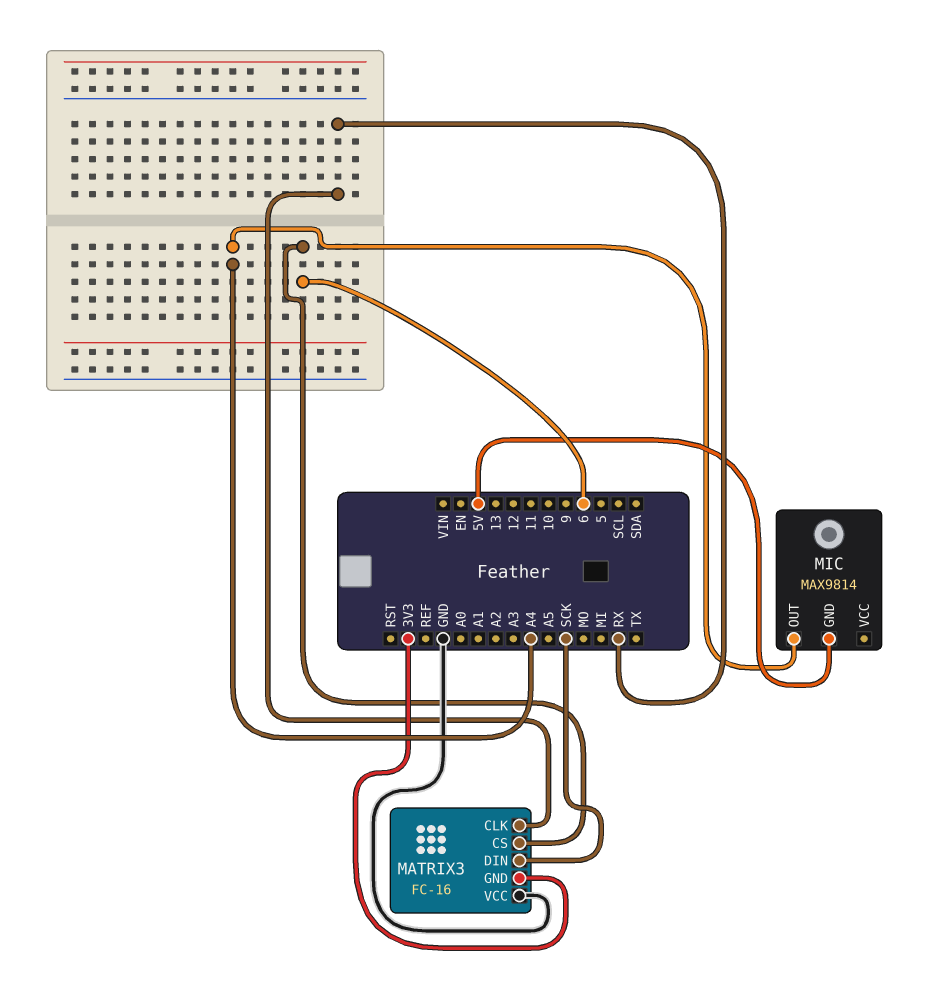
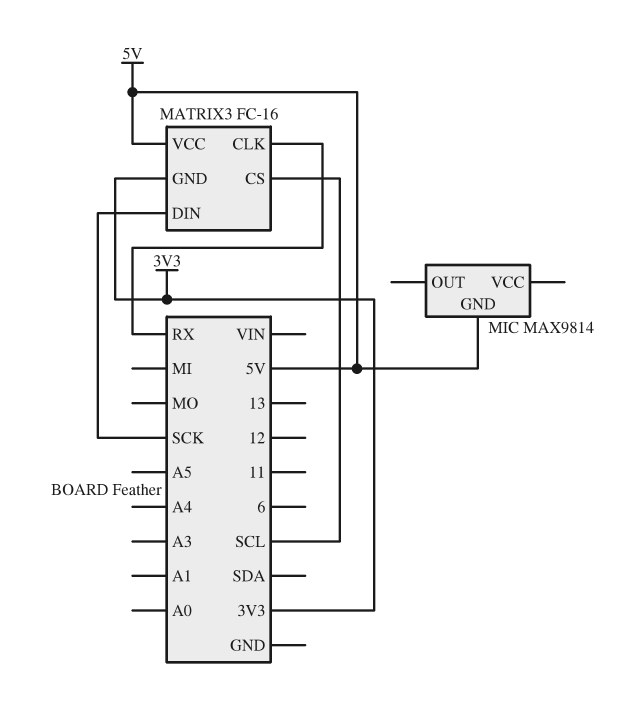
MATRIX3 pin CS: 6 -> SCL
MATRIX3 pin VCC: GND -> 5V
MIC pin OUT: A4 -> none

